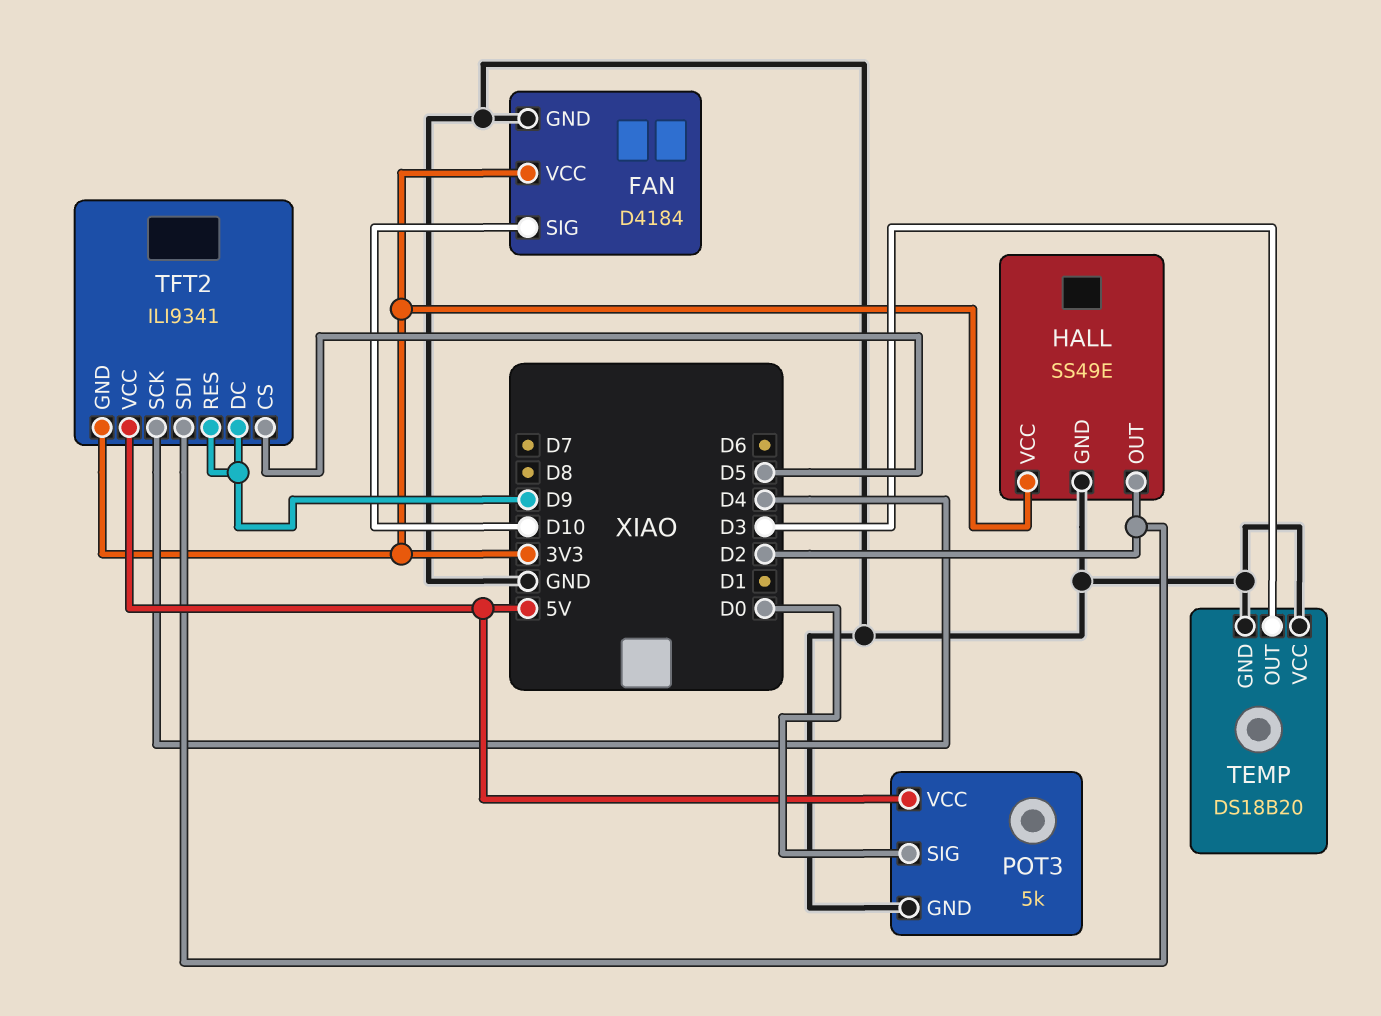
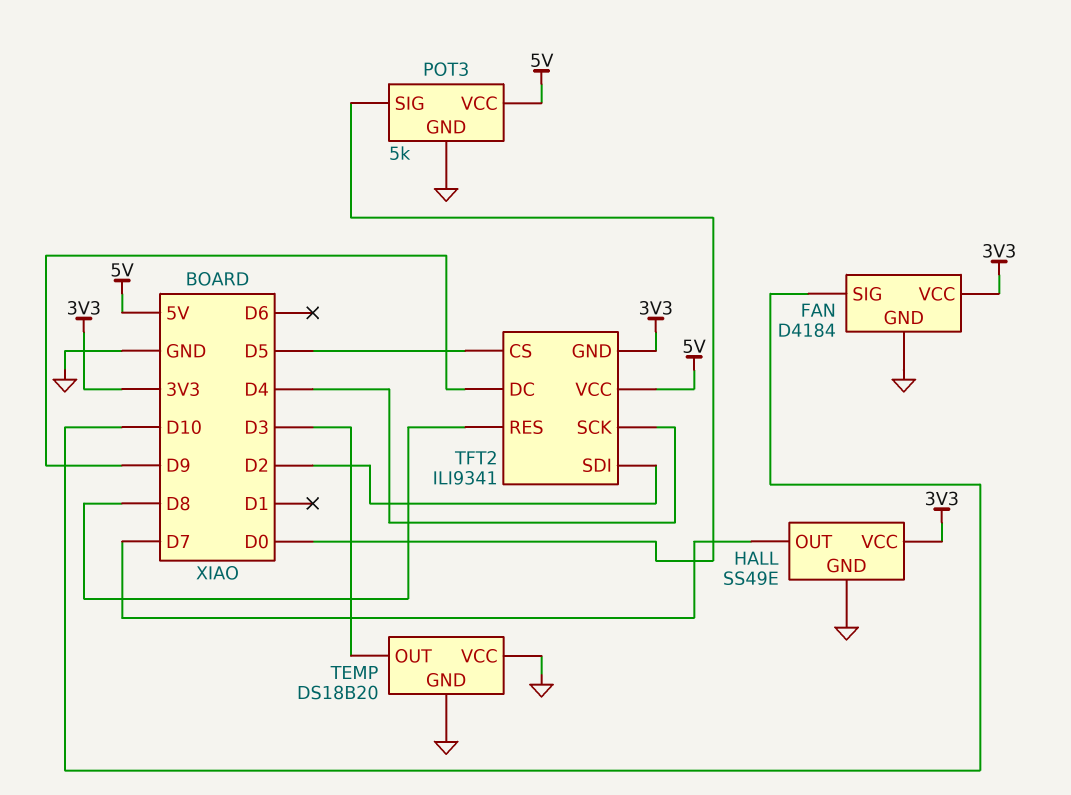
HALL pin OUT: D2 -> D7
TFT2 pin RES: D9 -> D8

